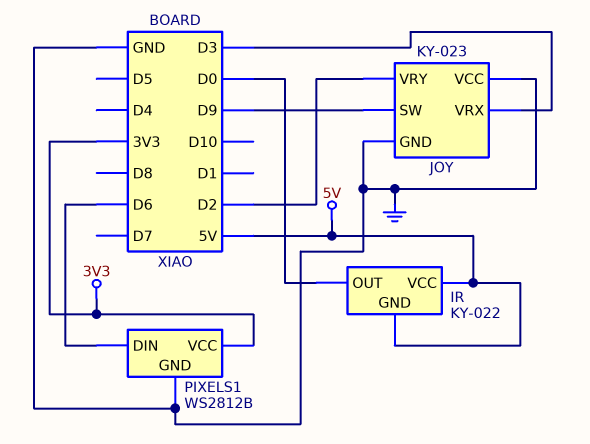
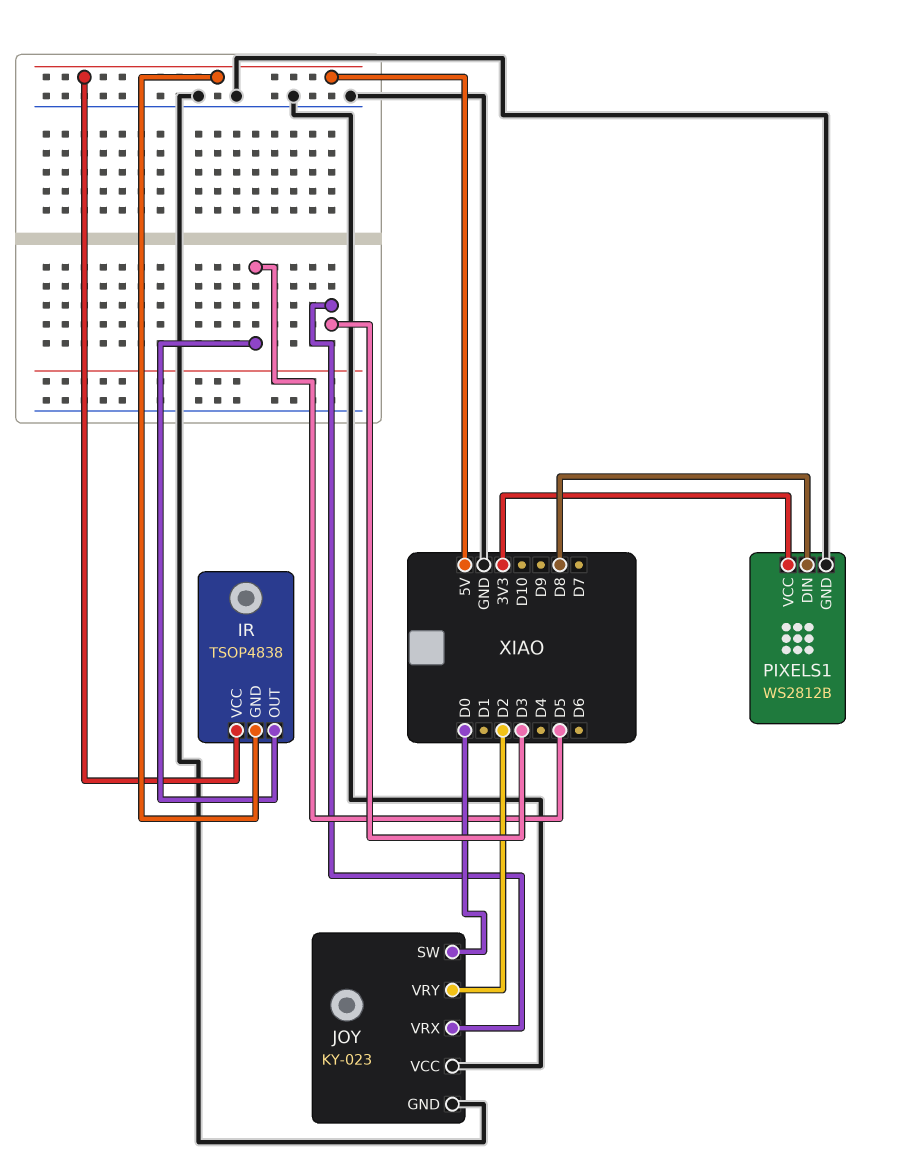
IR: KY-022 -> TSOP4838
IR pin OUT: D0 -> D5
JOY pin SW: D9 -> D0
PIXELS1 pin DIN: D6 -> D8

